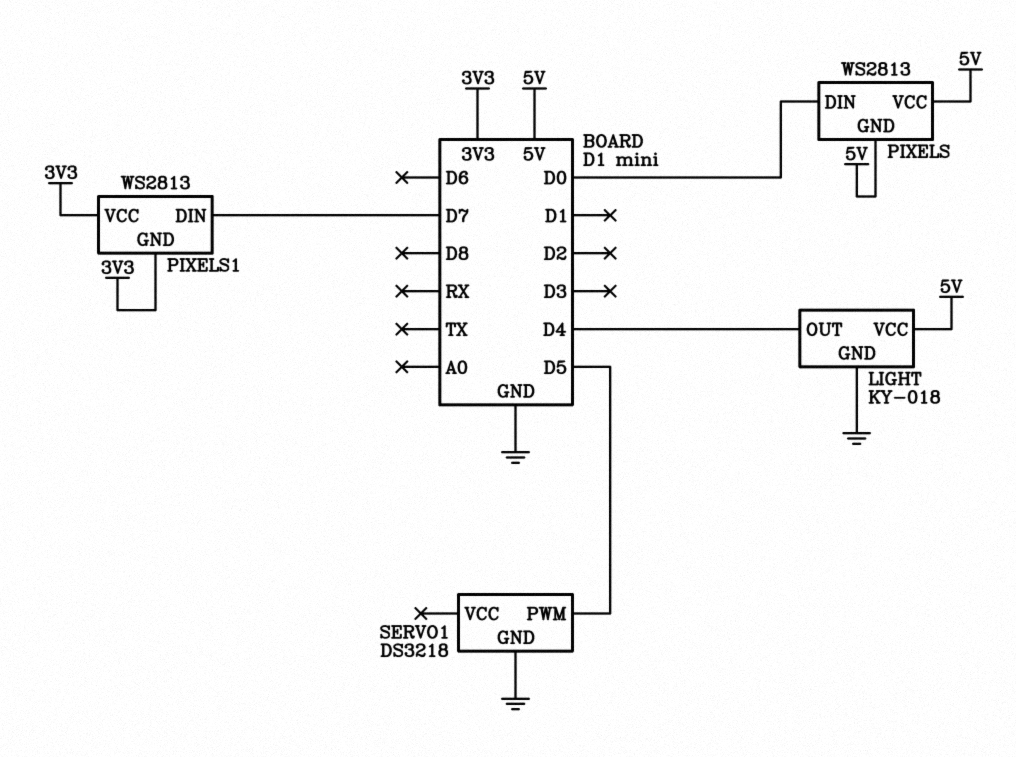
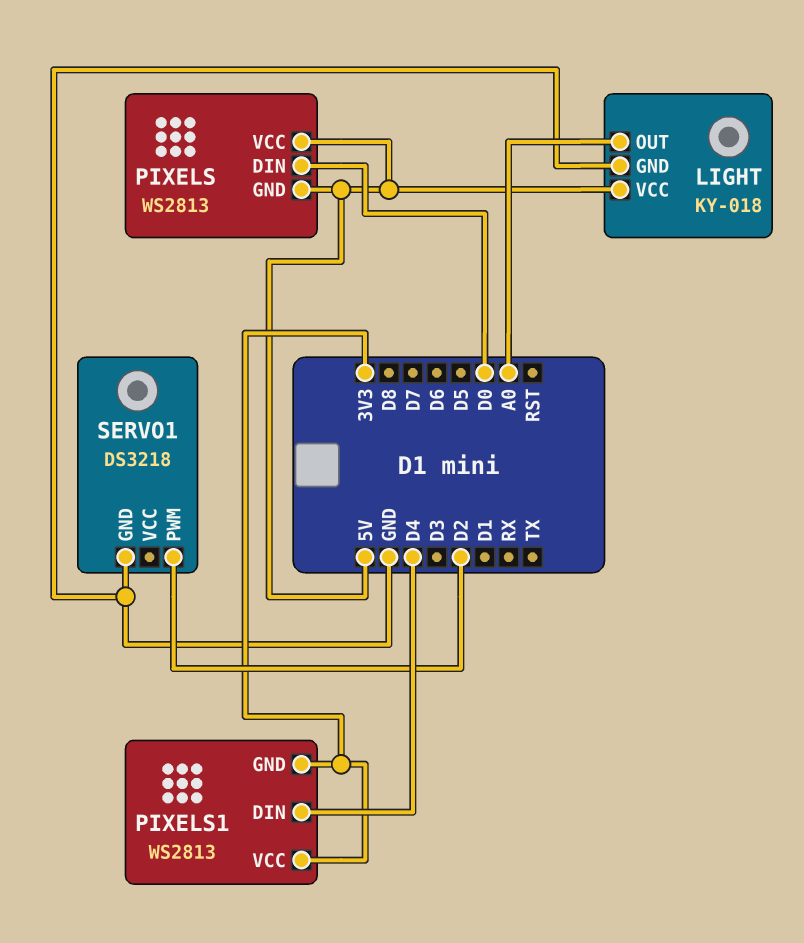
LIGHT pin OUT: D4 -> A0
PIXELS1 pin DIN: D7 -> D4
SERVO1 pin PWM: D5 -> D2

